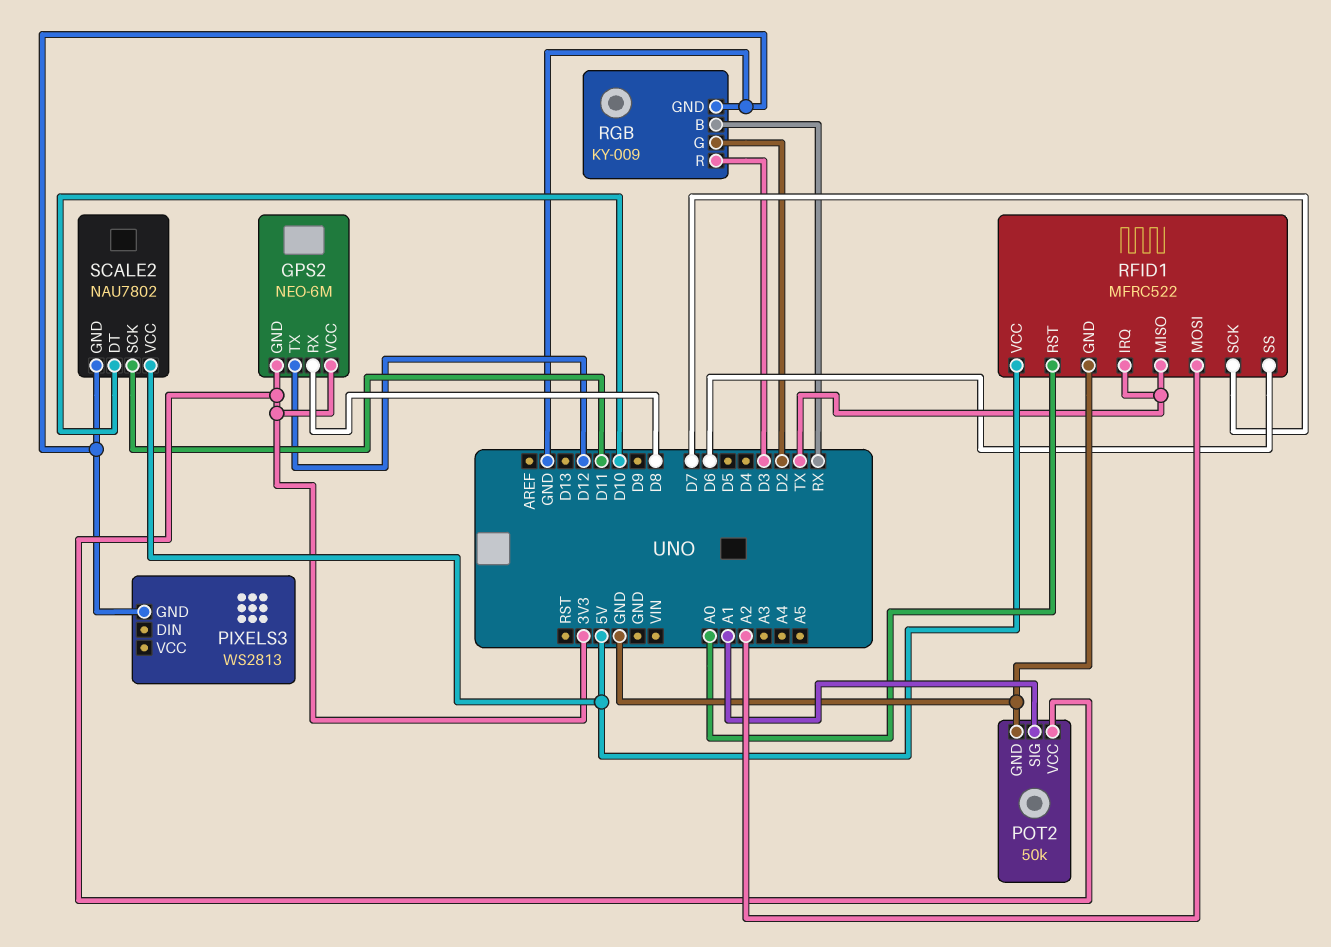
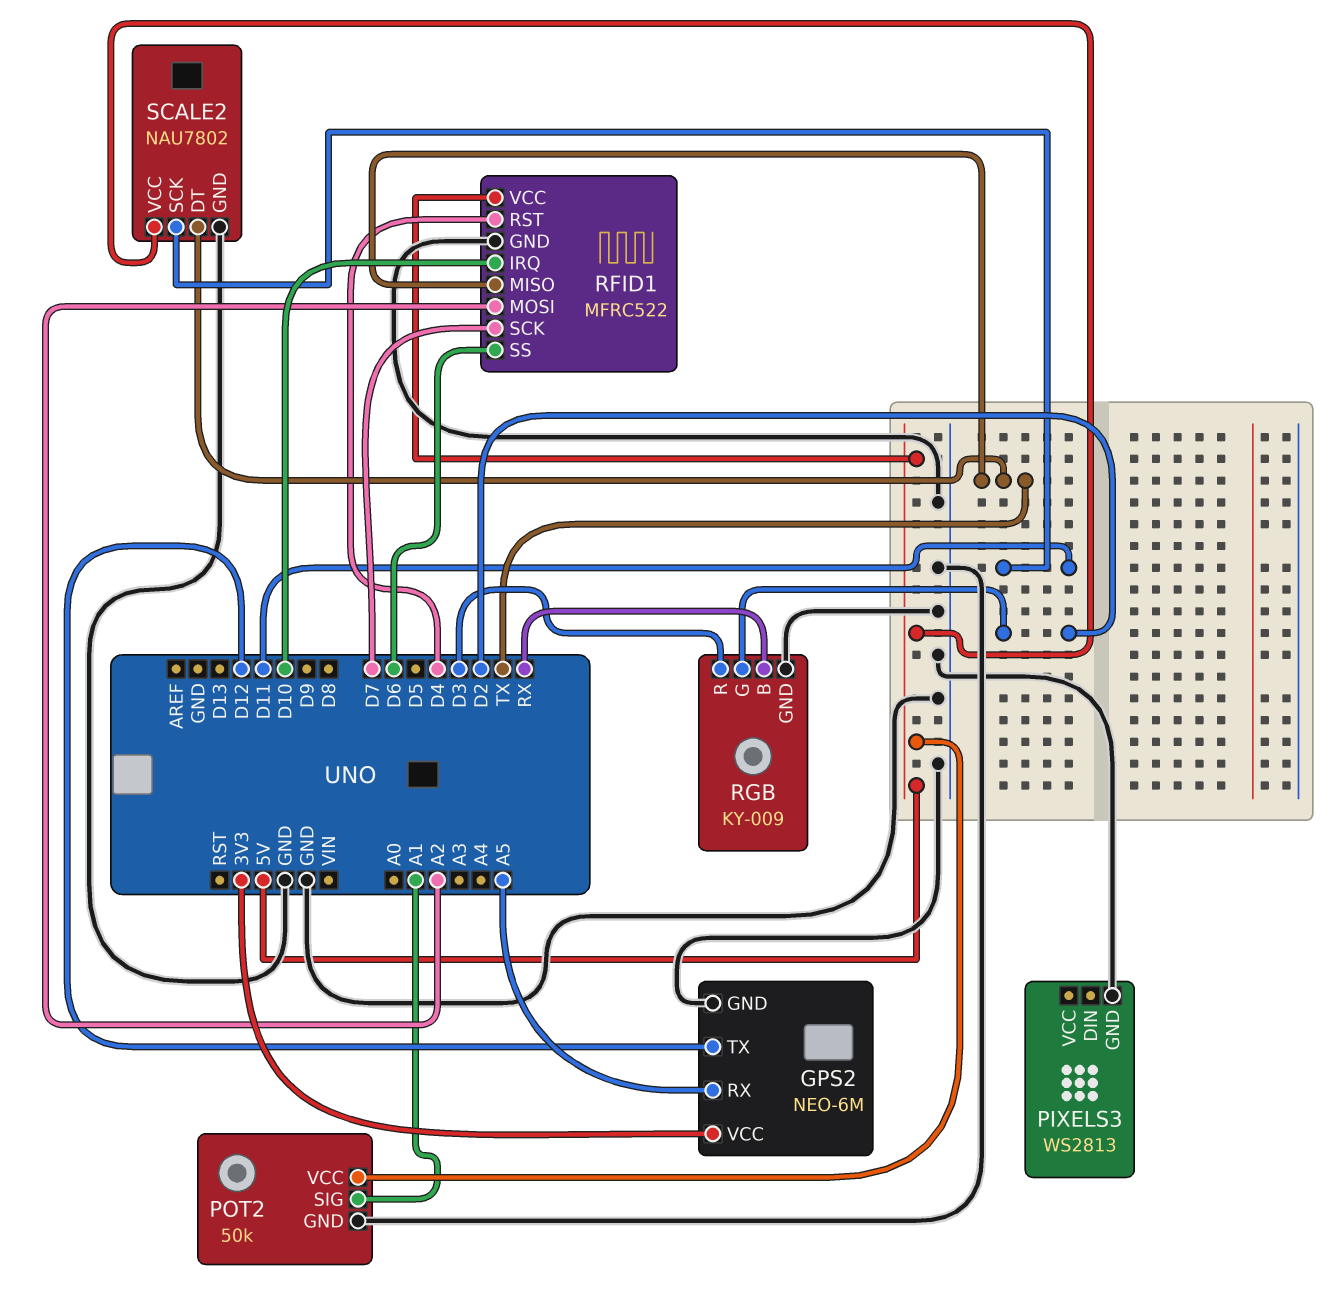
GPS2 pin GND: 3V3 -> GND
GPS2 pin RX: D8 -> A5
POT2 pin VCC: 3V3 -> 5V
RFID1 pin IRQ: TX -> D10
RFID1 pin RST: A0 -> D4
SCALE2 pin DT: D10 -> TX

